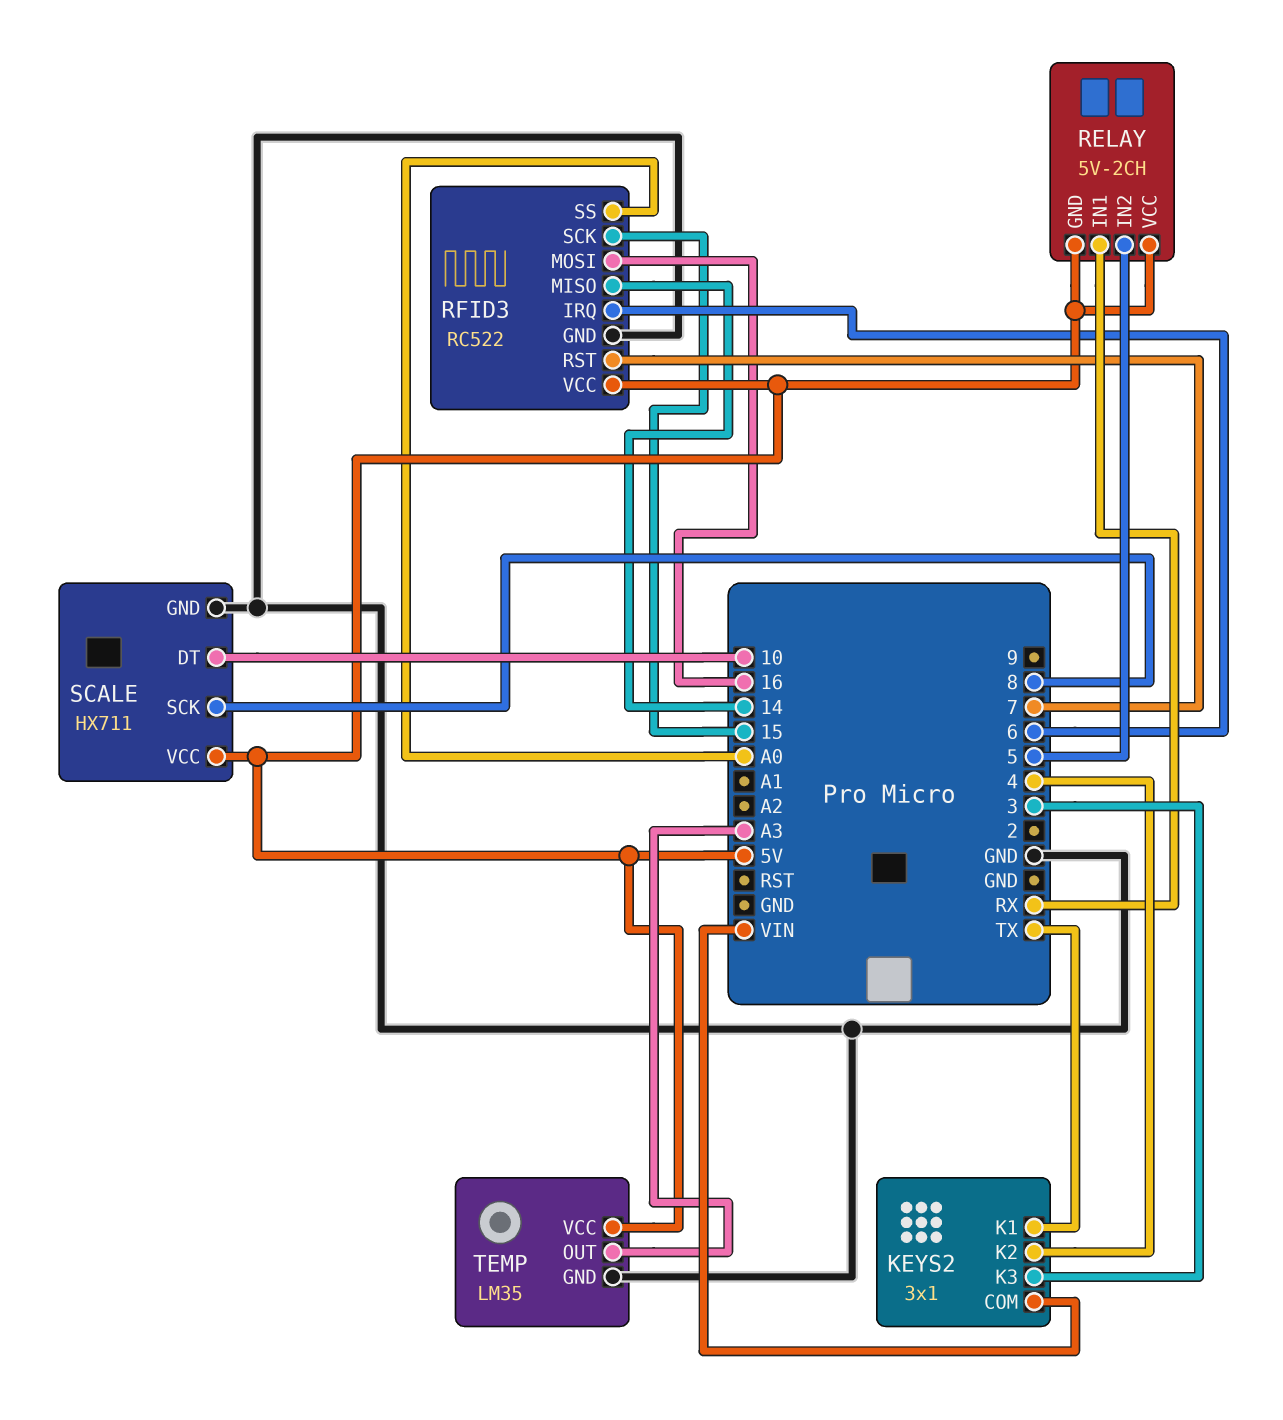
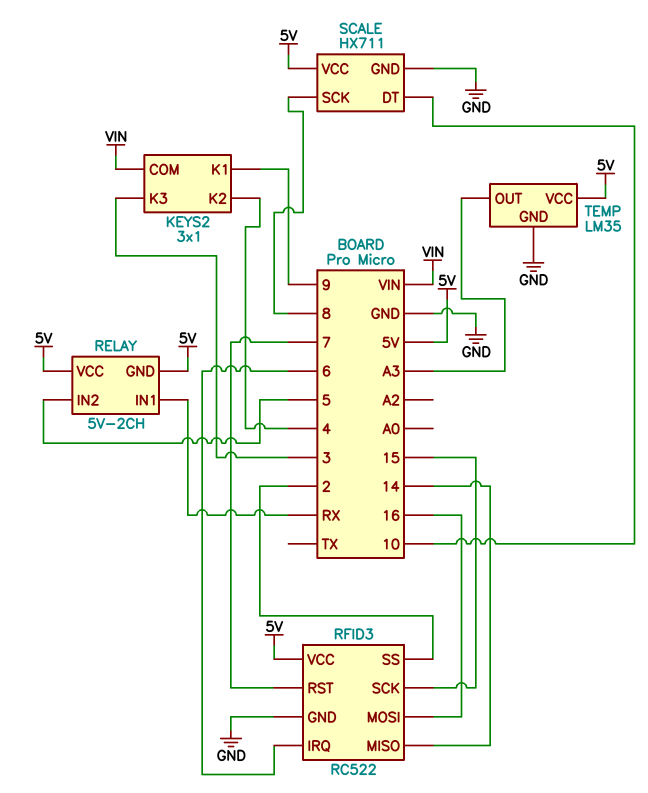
KEYS2 pin K1: TX -> 9
RFID3 pin SS: A0 -> 2

